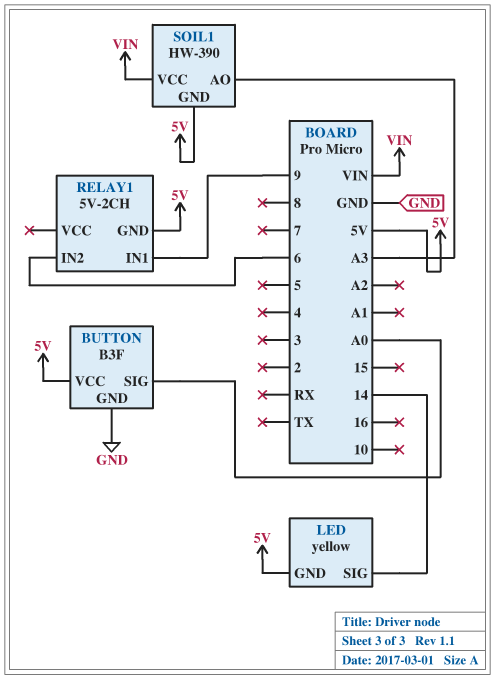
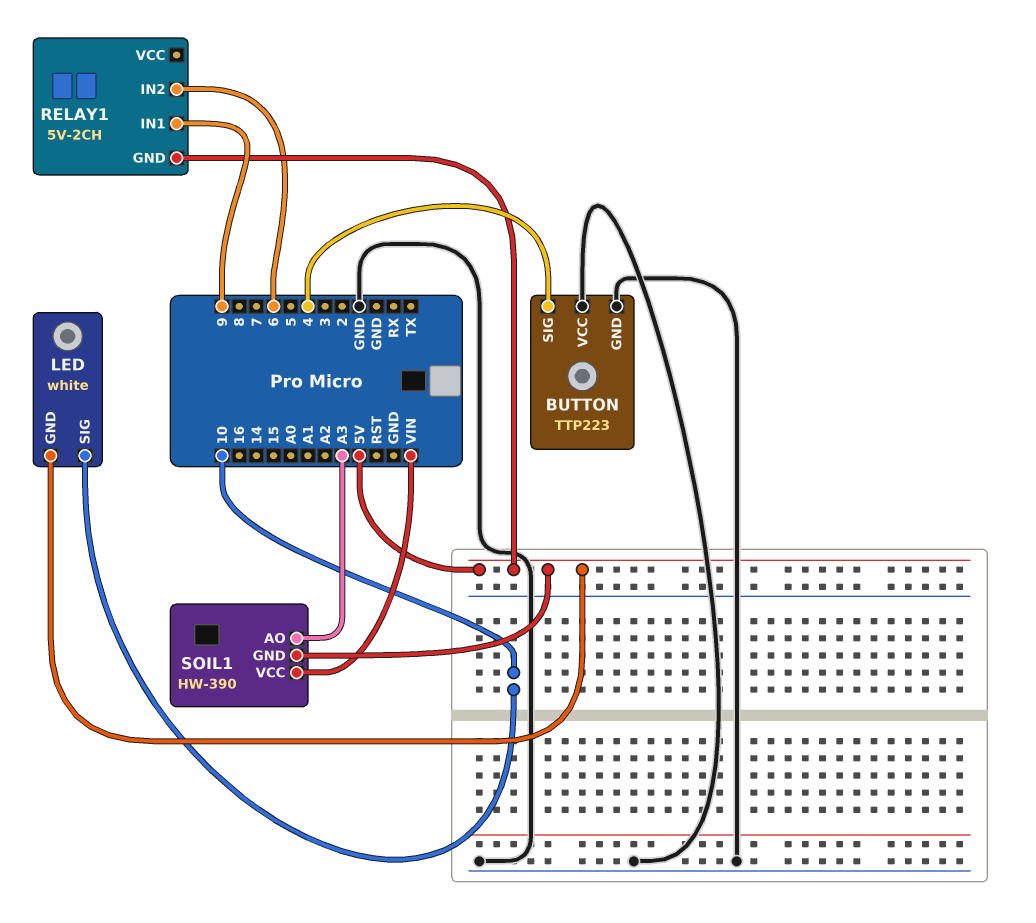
BUTTON: B3F -> TTP223
BUTTON pin SIG: A0 -> 4
BUTTON pin VCC: 5V -> GND
LED: yellow -> white
LED pin SIG: 14 -> 10

